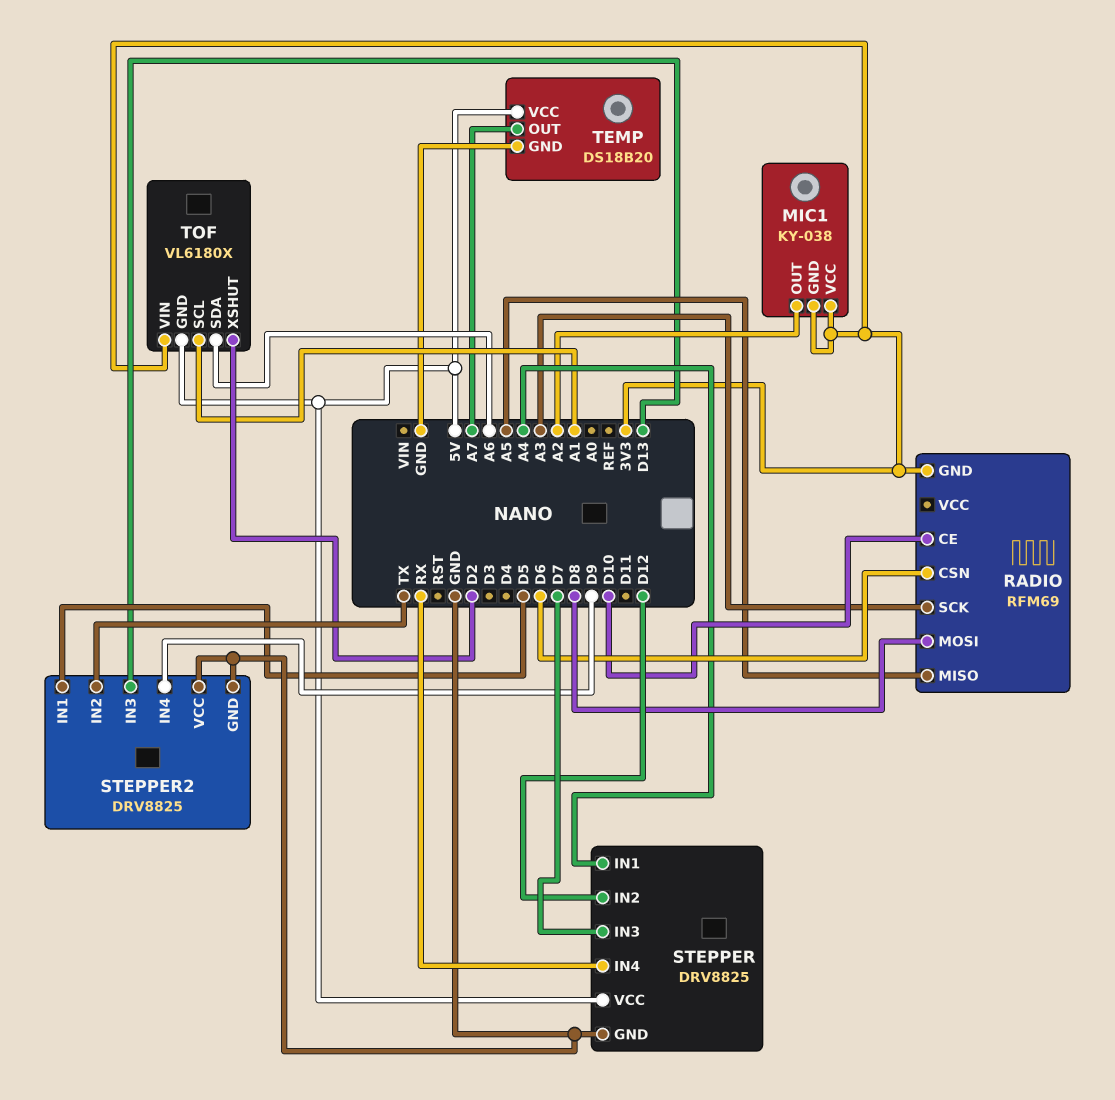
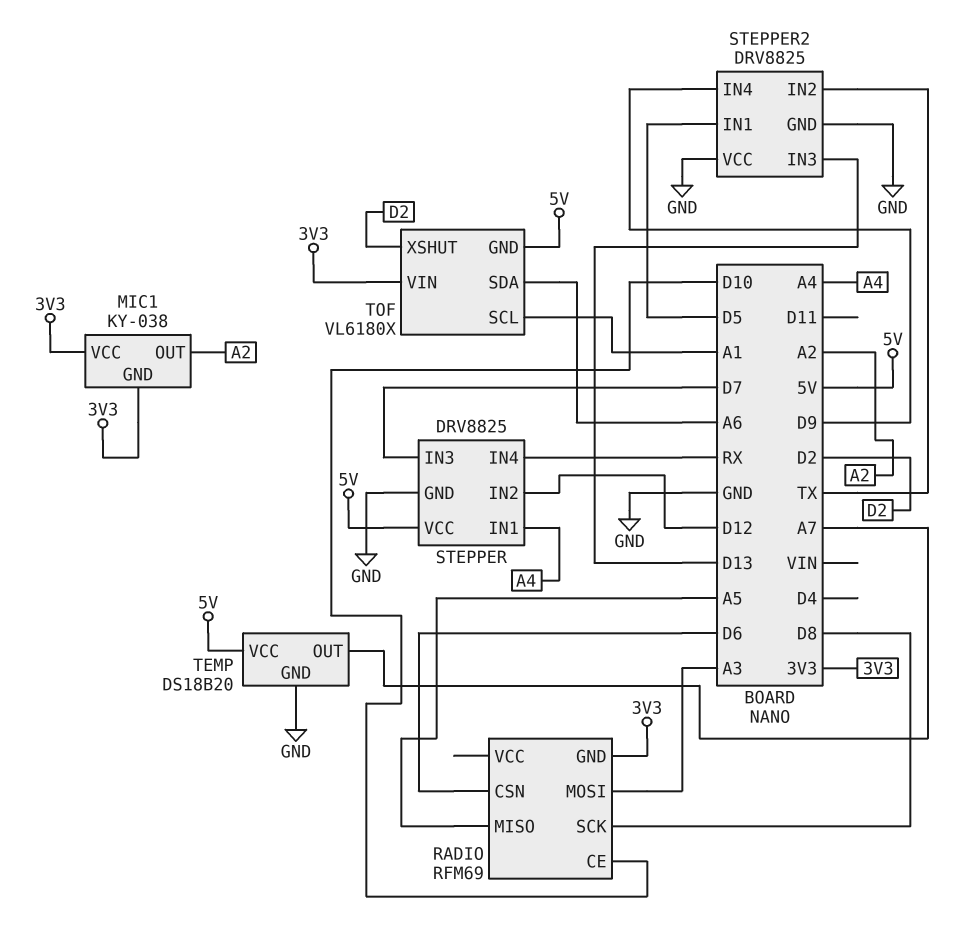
RADIO pin MOSI: D8 -> A3
RADIO pin SCK: A3 -> D8

